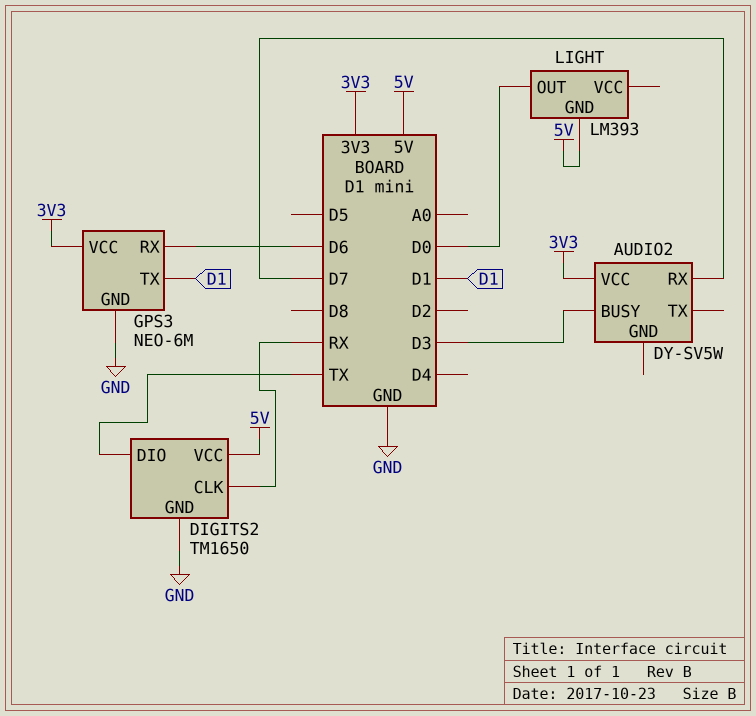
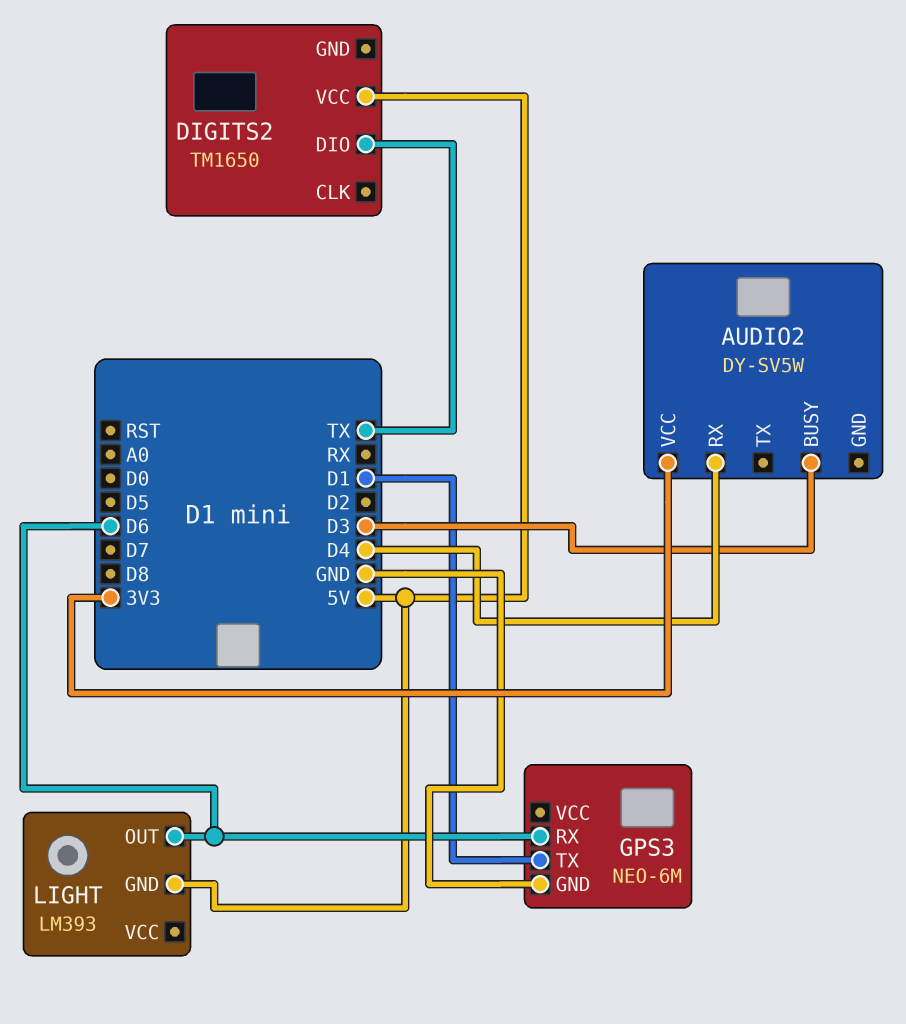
AUDIO2 pin RX: D7 -> D4
DIGITS2 pin CLK: RX -> none
DIGITS2 pin GND: GND -> none
GPS3 pin VCC: 3V3 -> none
LIGHT pin OUT: D0 -> D6

